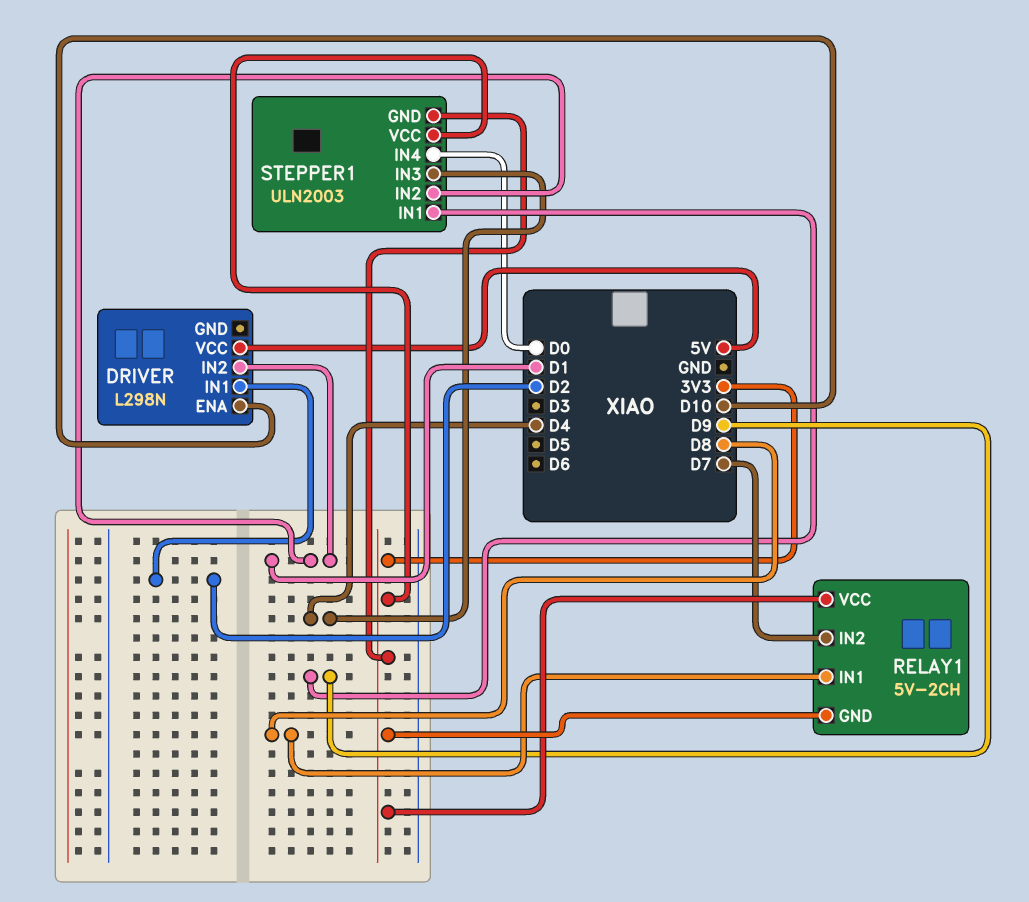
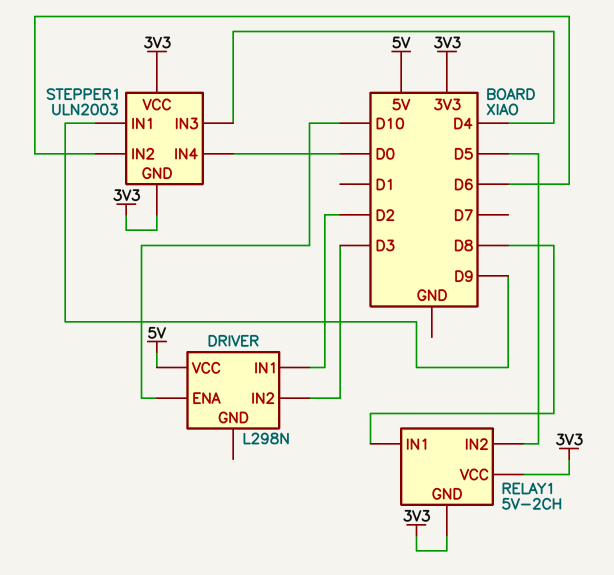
DRIVER pin IN2: D1 -> D3
RELAY1 pin IN2: D7 -> D5
STEPPER1 pin IN2: D1 -> D6

